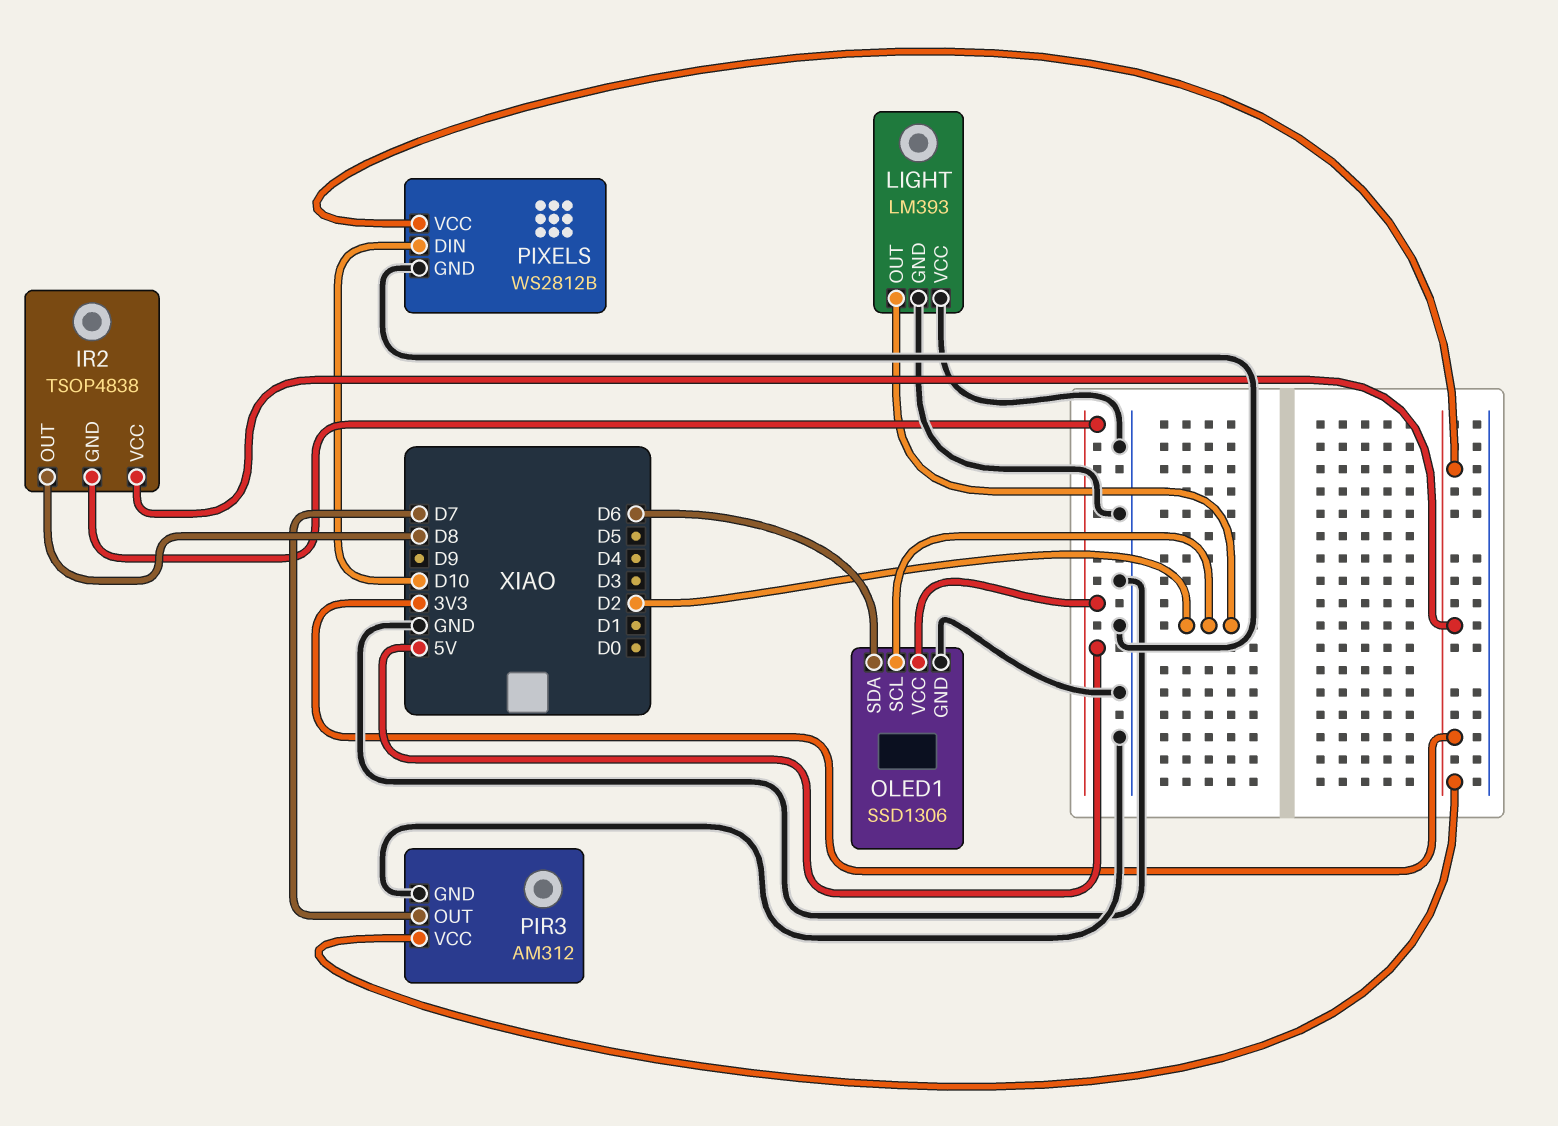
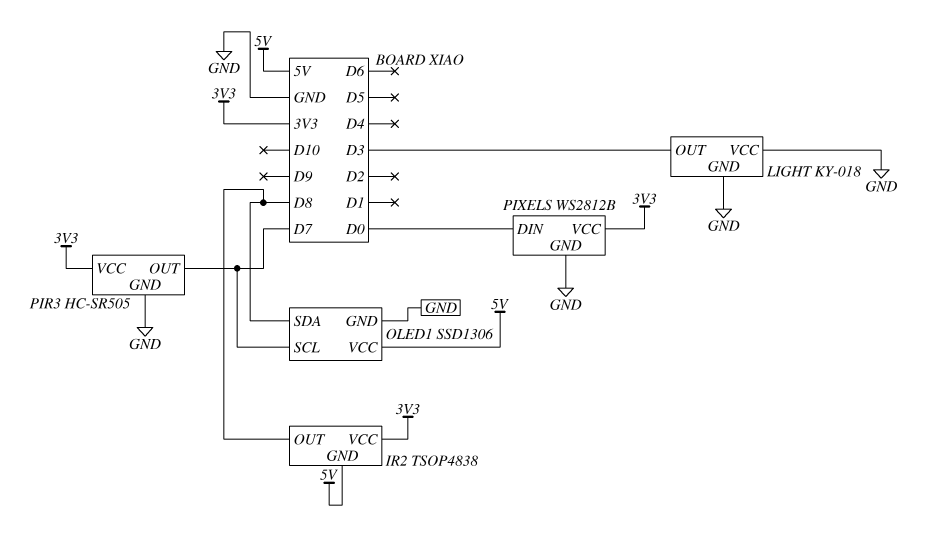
LIGHT: LM393 -> KY-018
LIGHT pin OUT: D2 -> D3
OLED1 pin SCL: D2 -> D7
OLED1 pin SDA: D6 -> D8
PIR3: AM312 -> HC-SR505
PIXELS pin DIN: D10 -> D0

